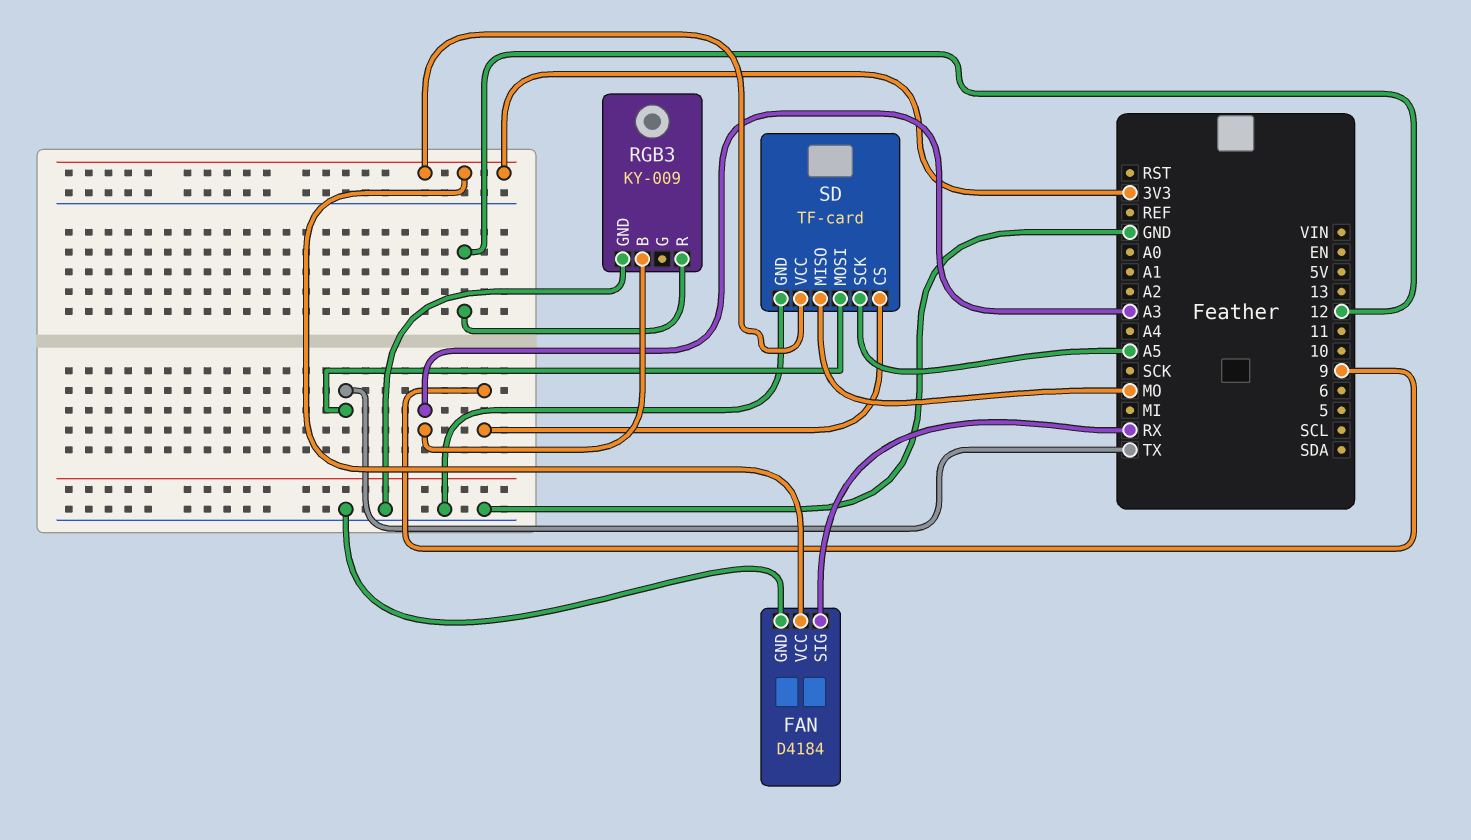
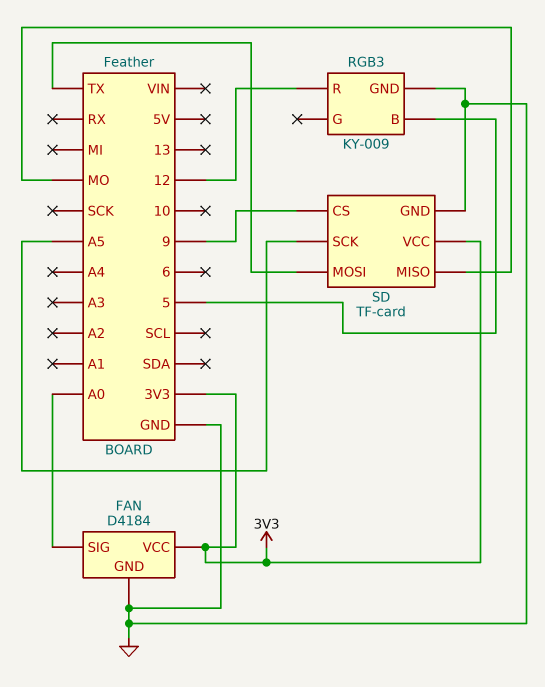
FAN pin SIG: RX -> A0
RGB3 pin B: A3 -> 5

